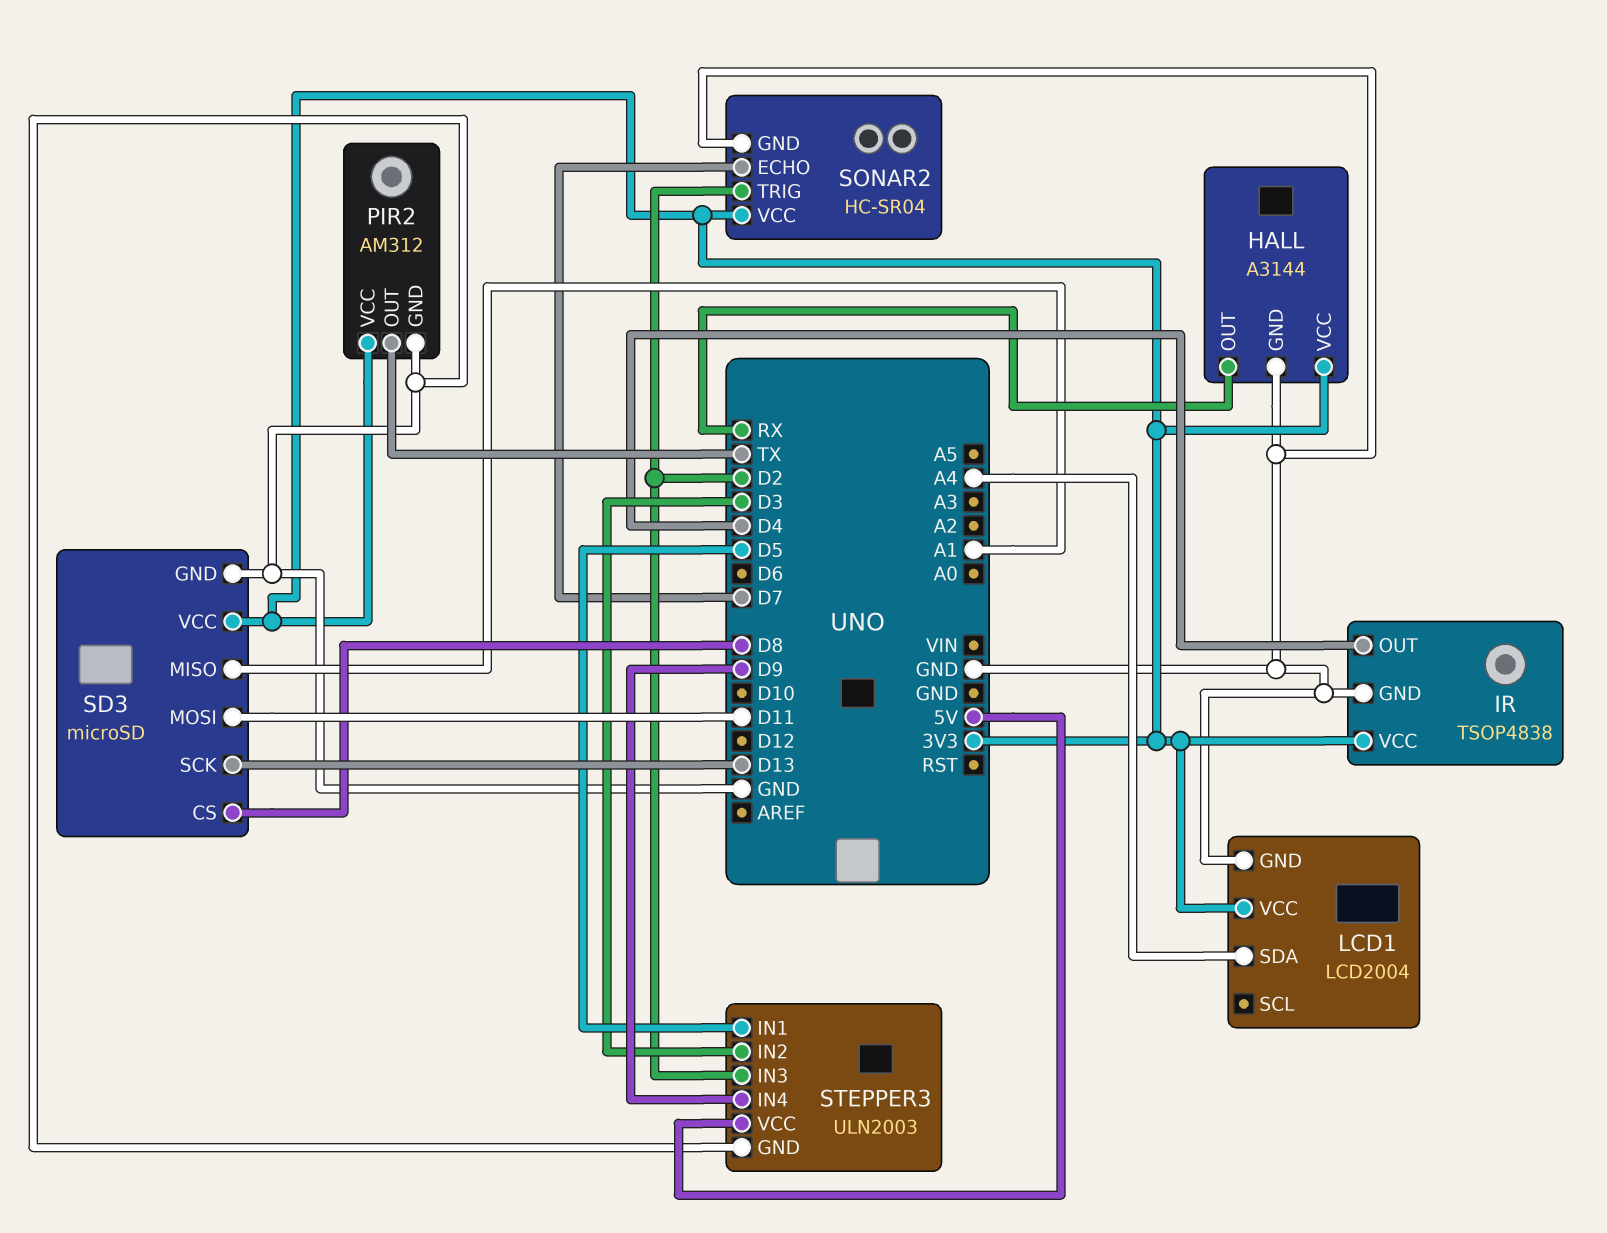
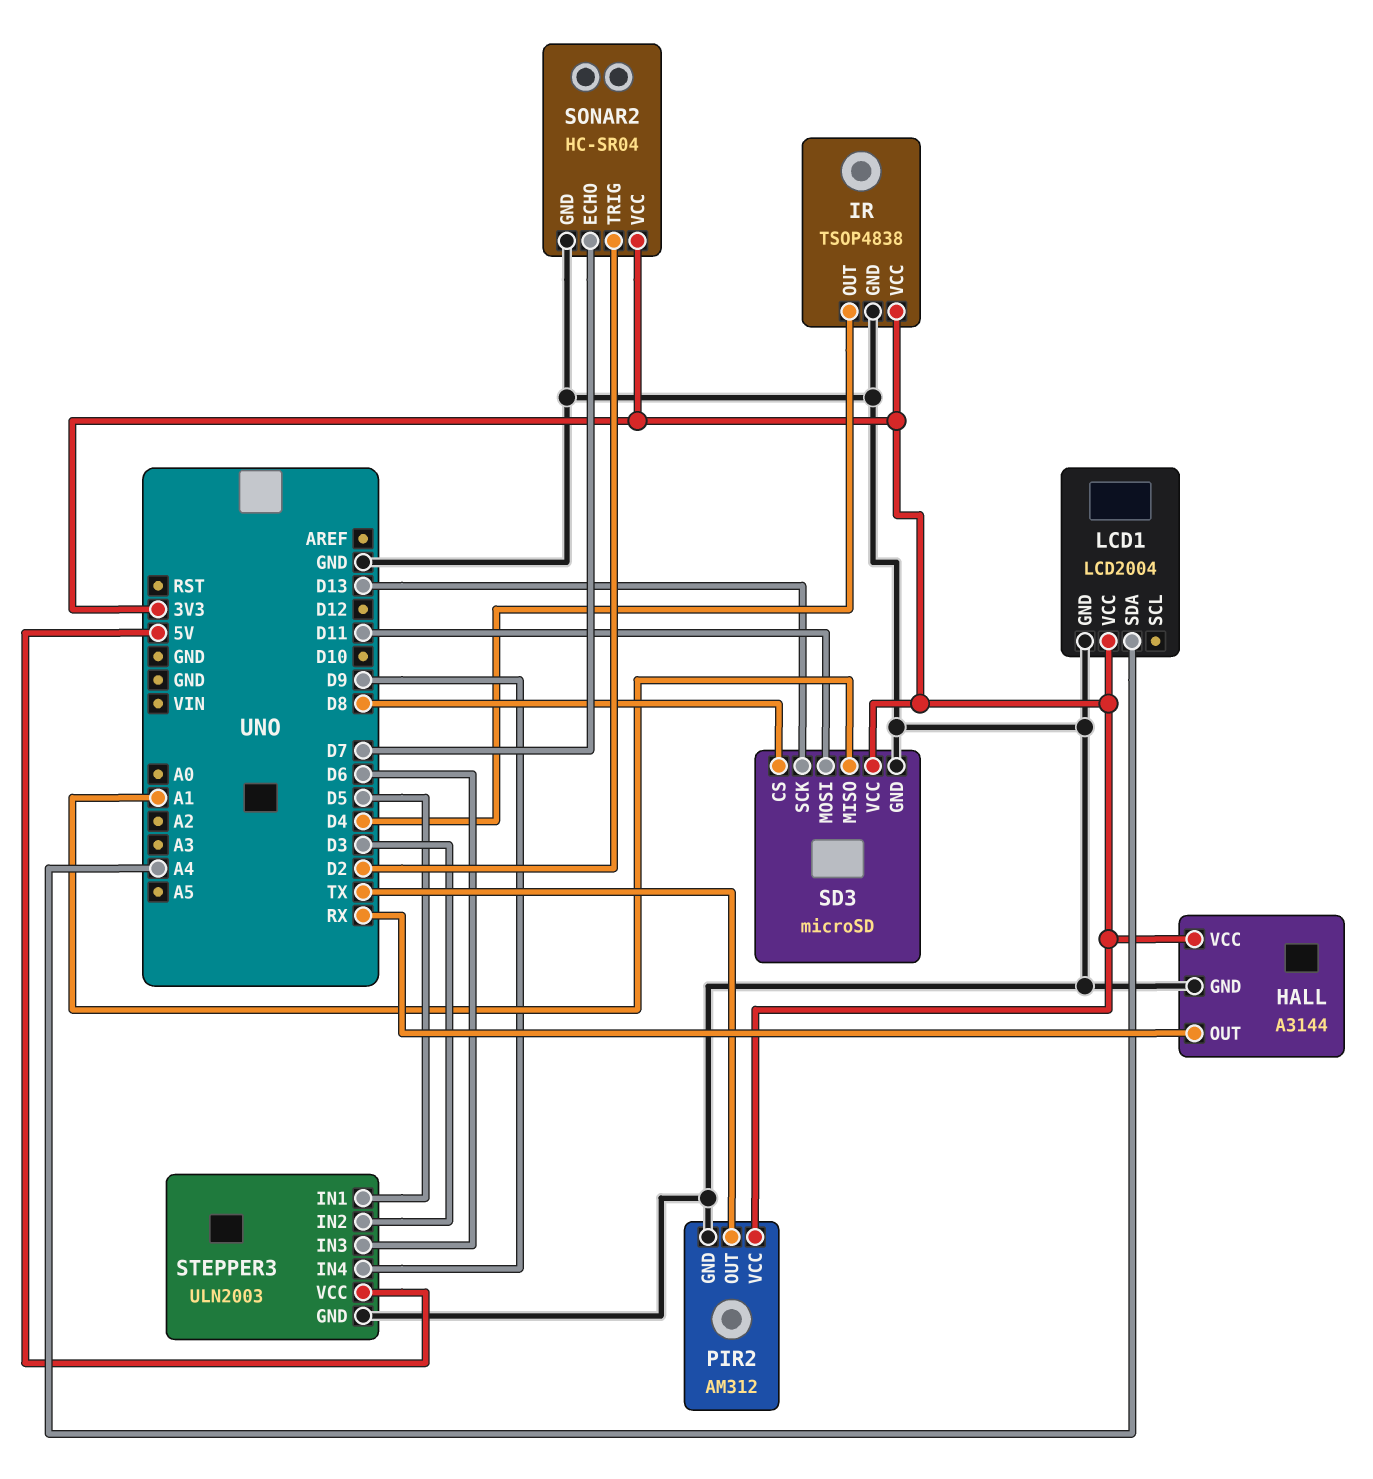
STEPPER3 pin IN3: D2 -> D6

